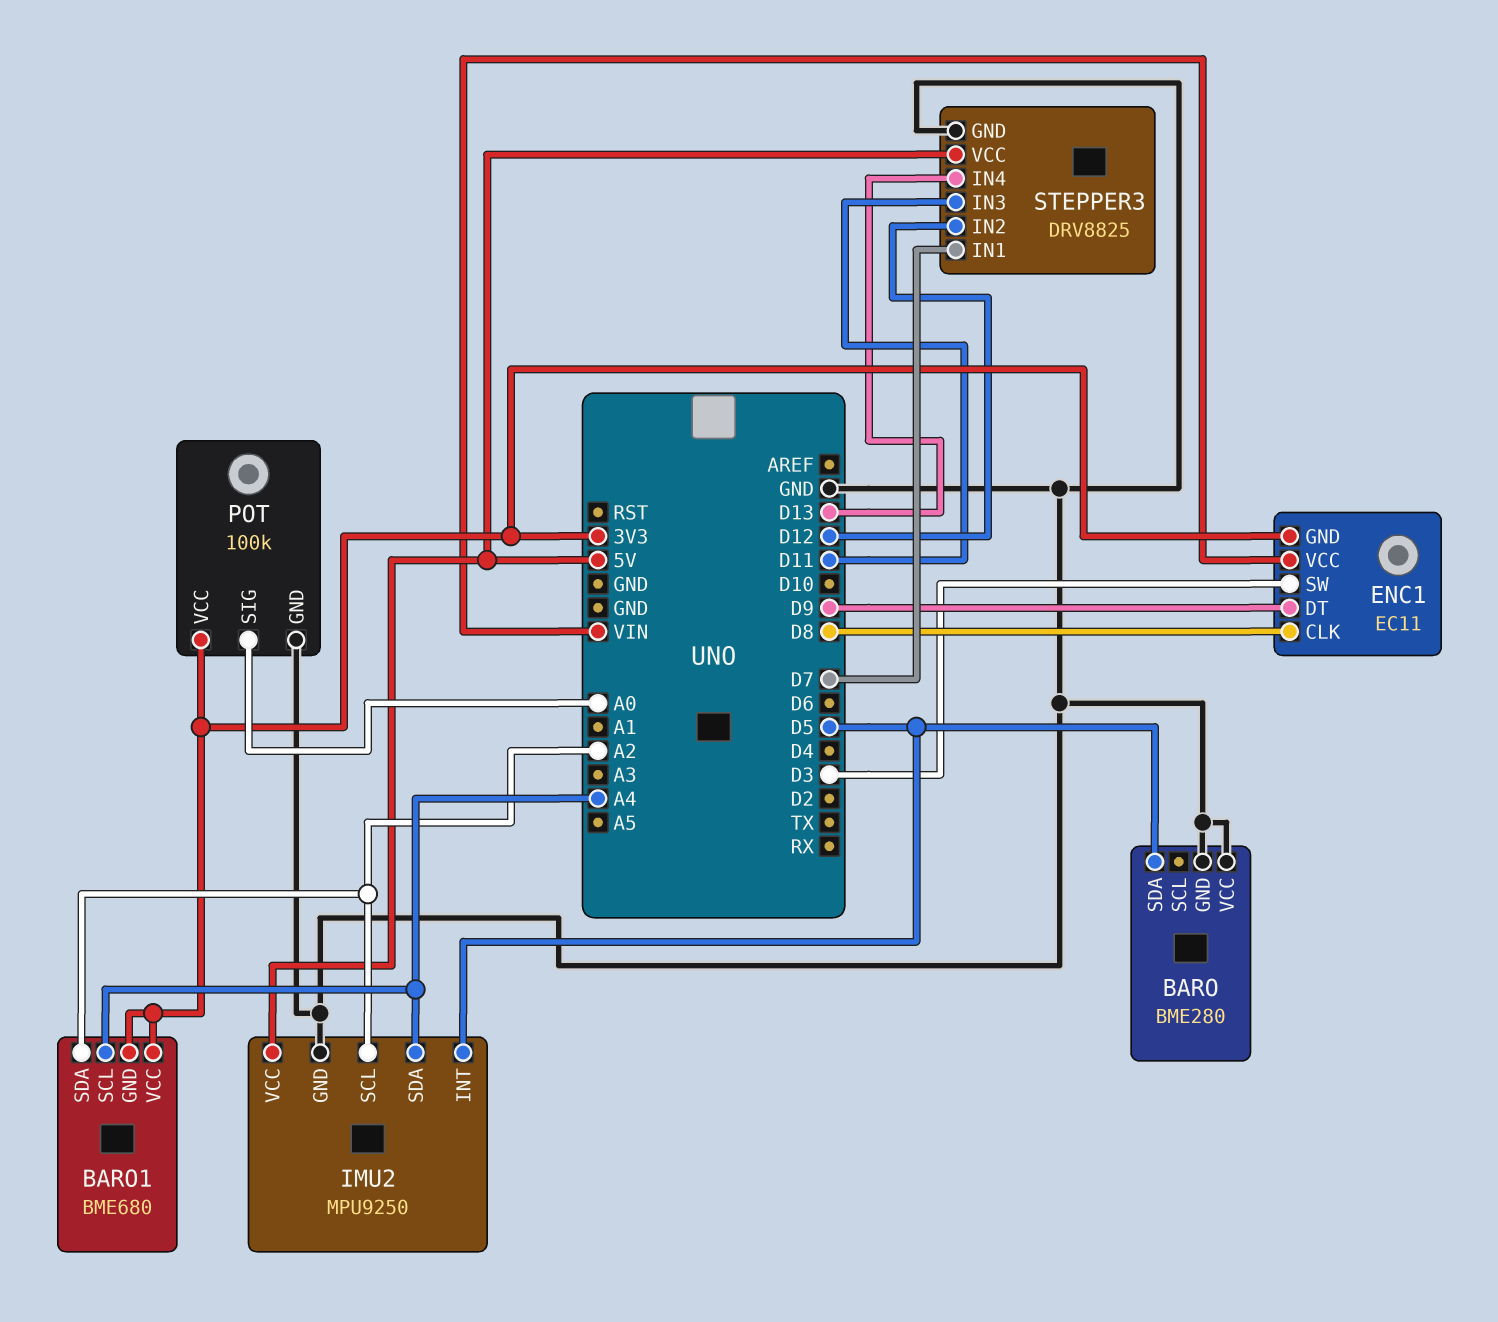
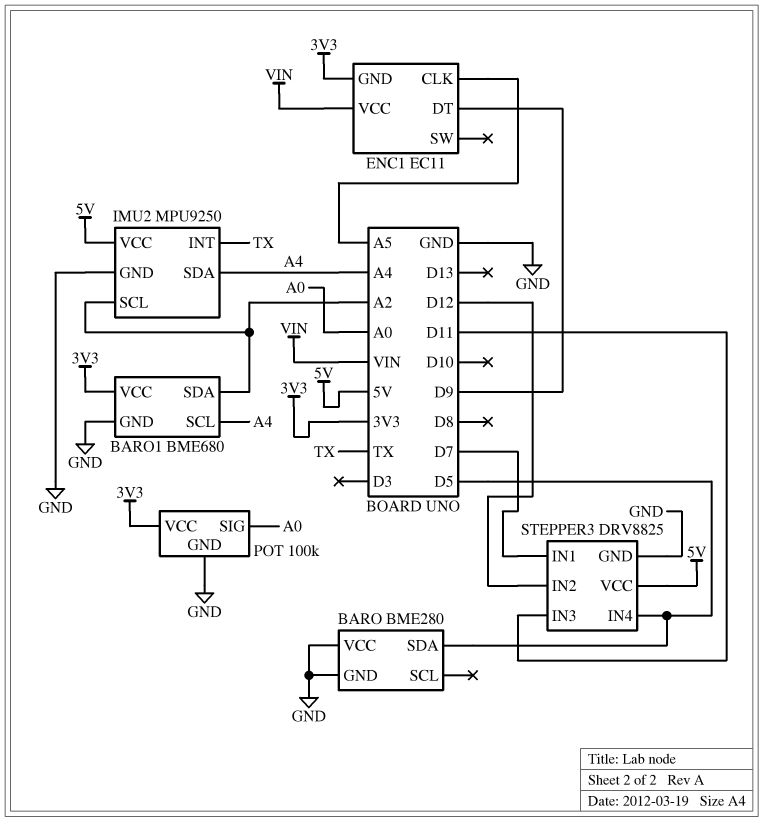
BARO1 pin GND: 3V3 -> GND
ENC1 pin CLK: D8 -> A5
ENC1 pin SW: D3 -> none
IMU2 pin INT: D5 -> TX
STEPPER3 pin IN4: D13 -> D5

